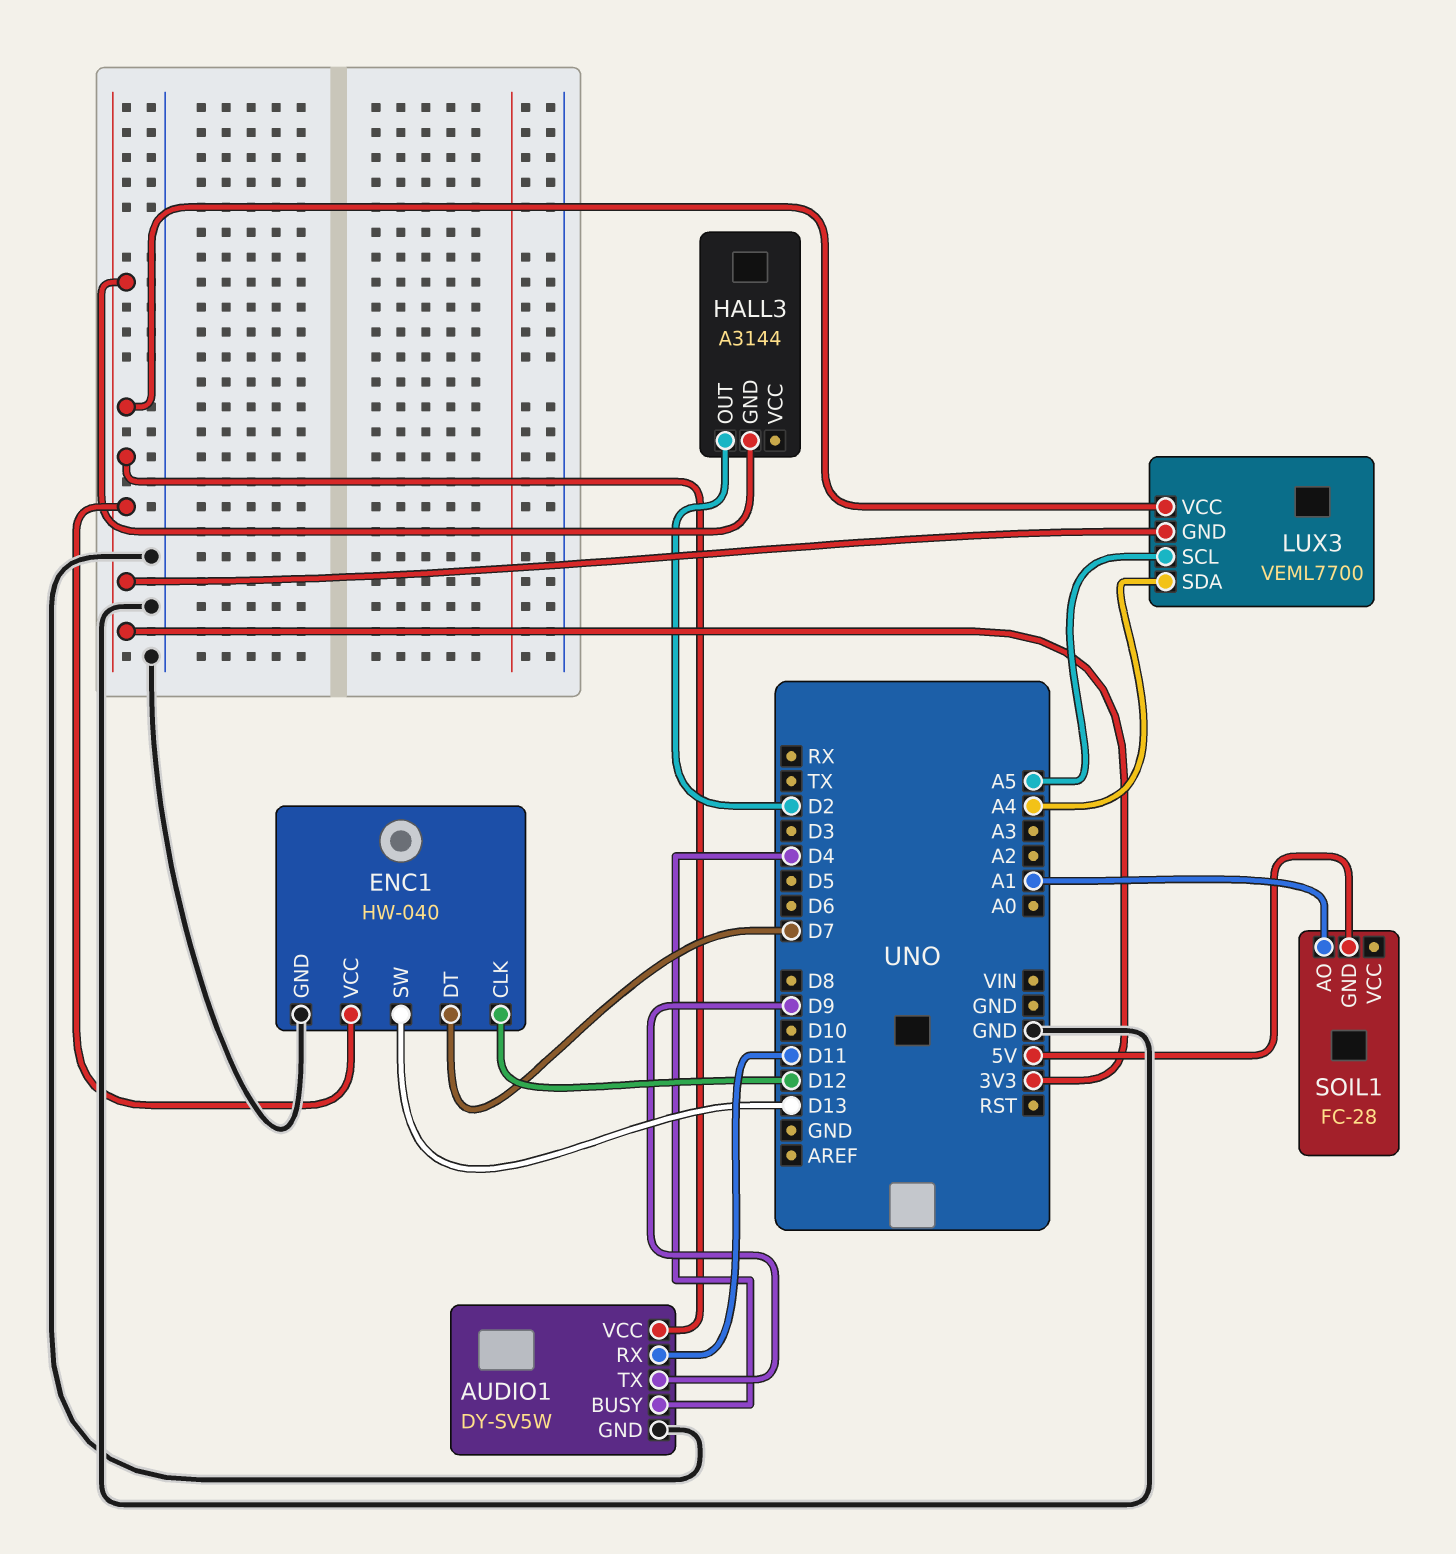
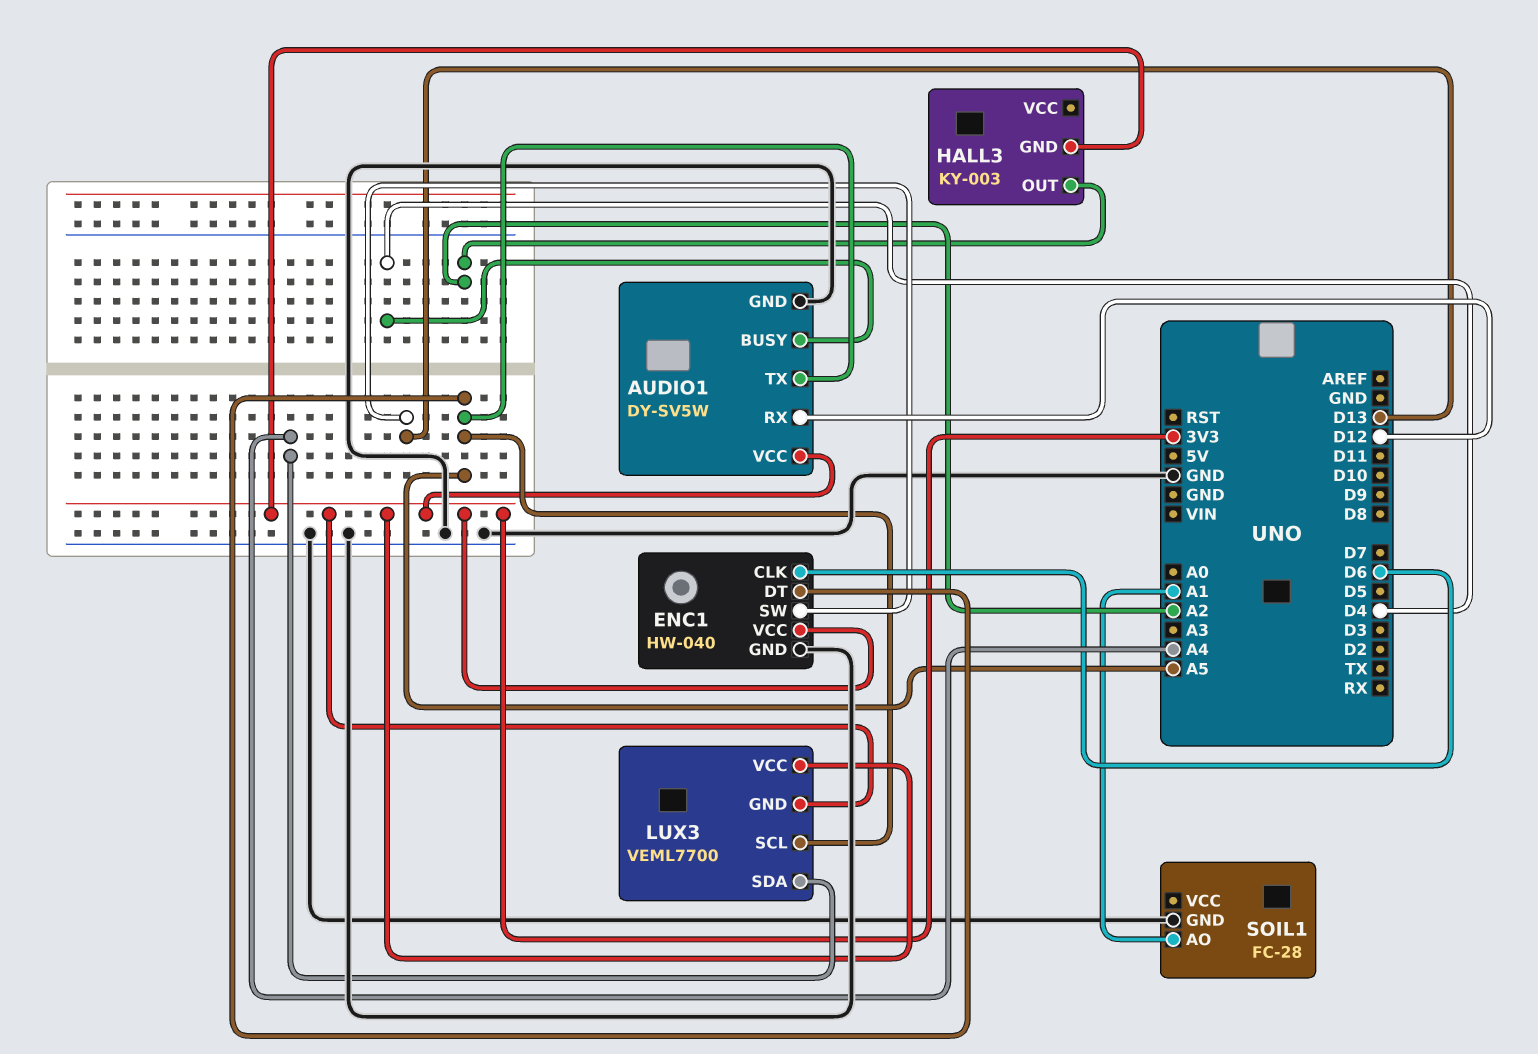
AUDIO1 pin RX: D11 -> D12
AUDIO1 pin TX: D9 -> A5
ENC1 pin CLK: D12 -> D6
ENC1 pin DT: D7 -> A5
HALL3: A3144 -> KY-003
HALL3 pin OUT: D2 -> A2
SOIL1 pin GND: 5V -> GND

